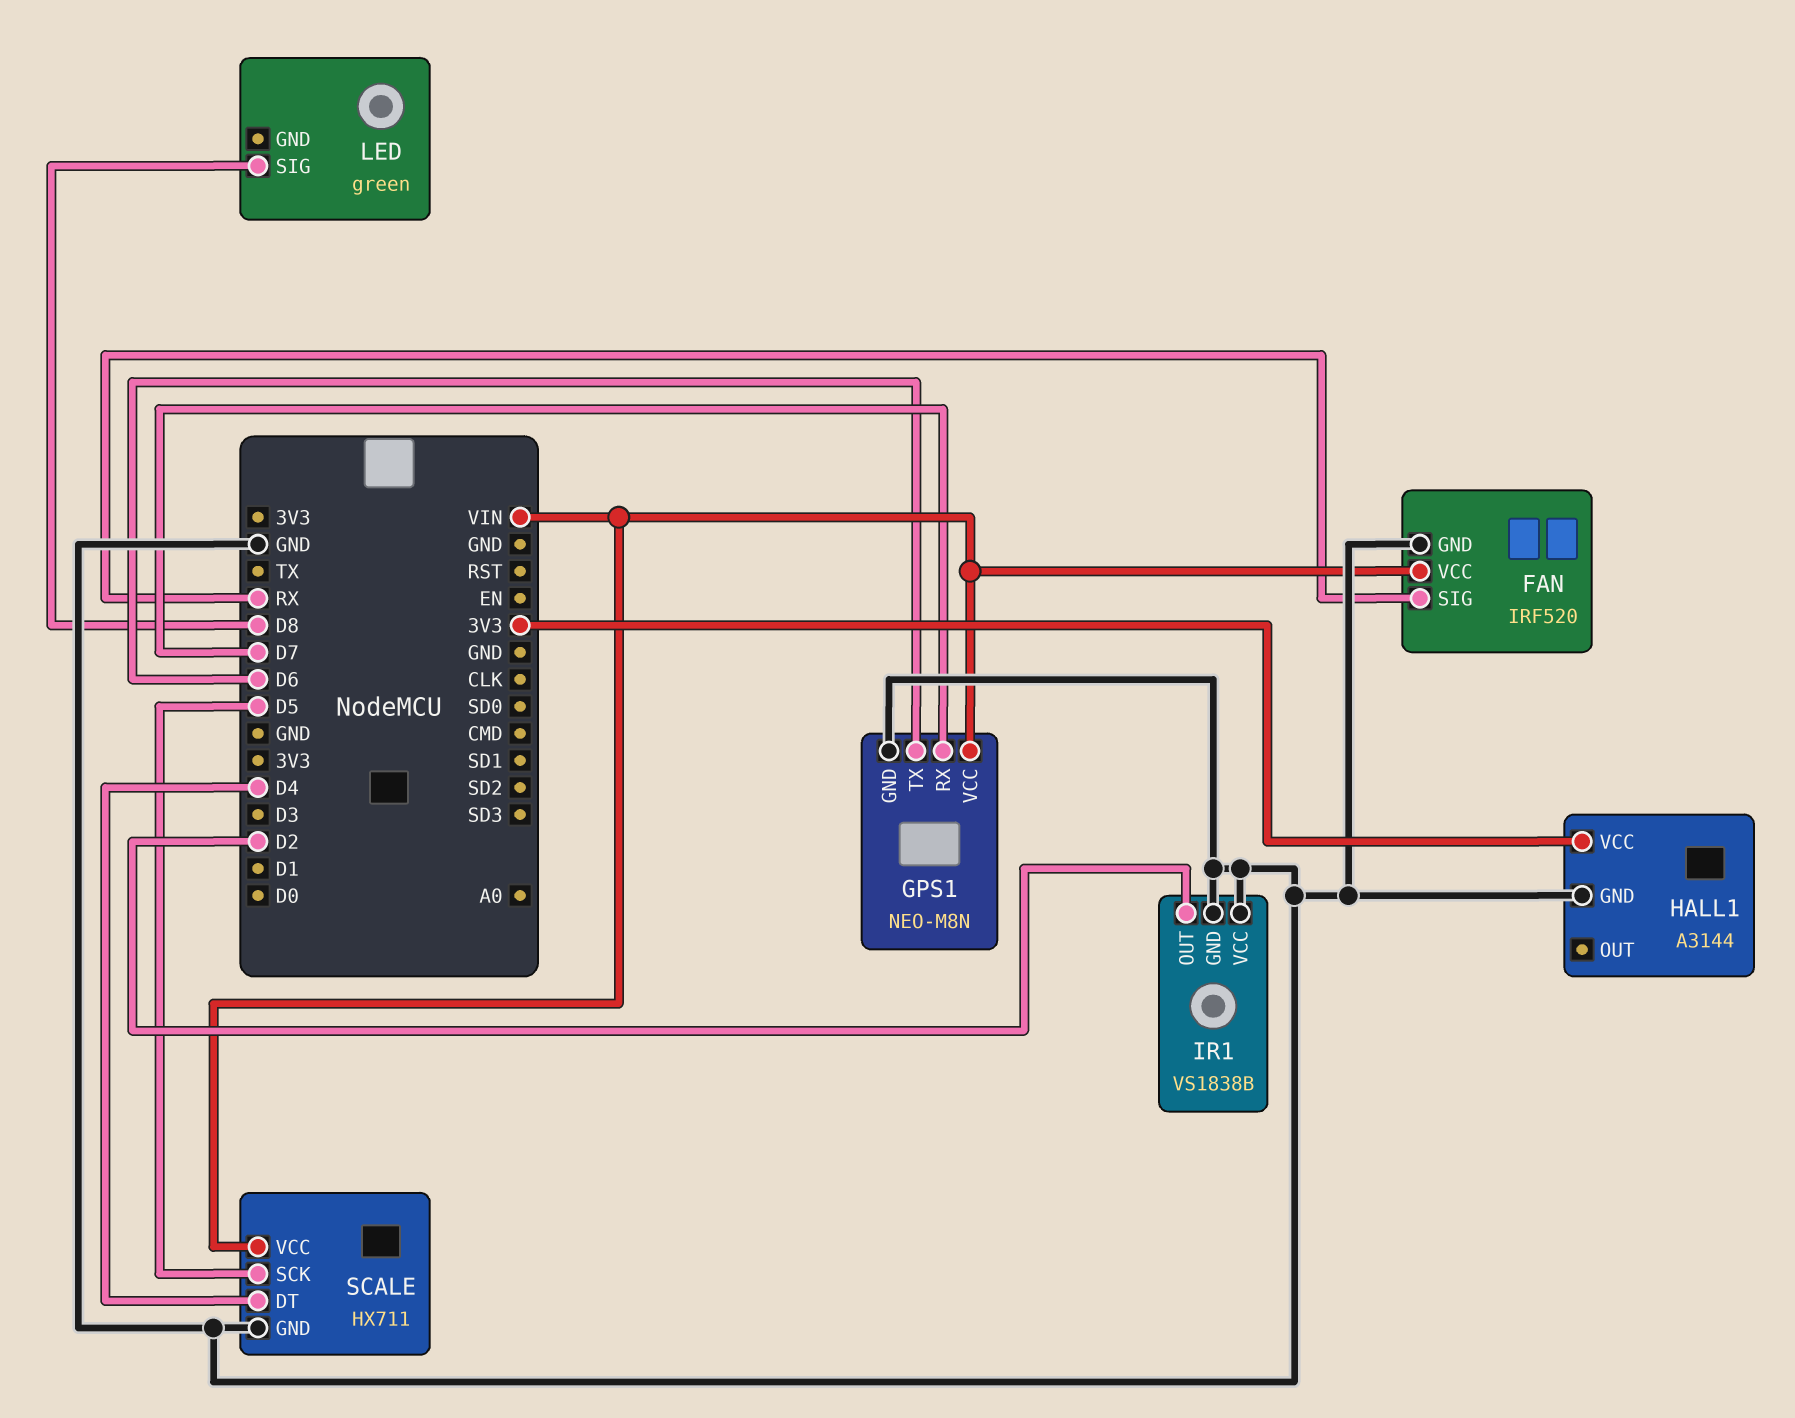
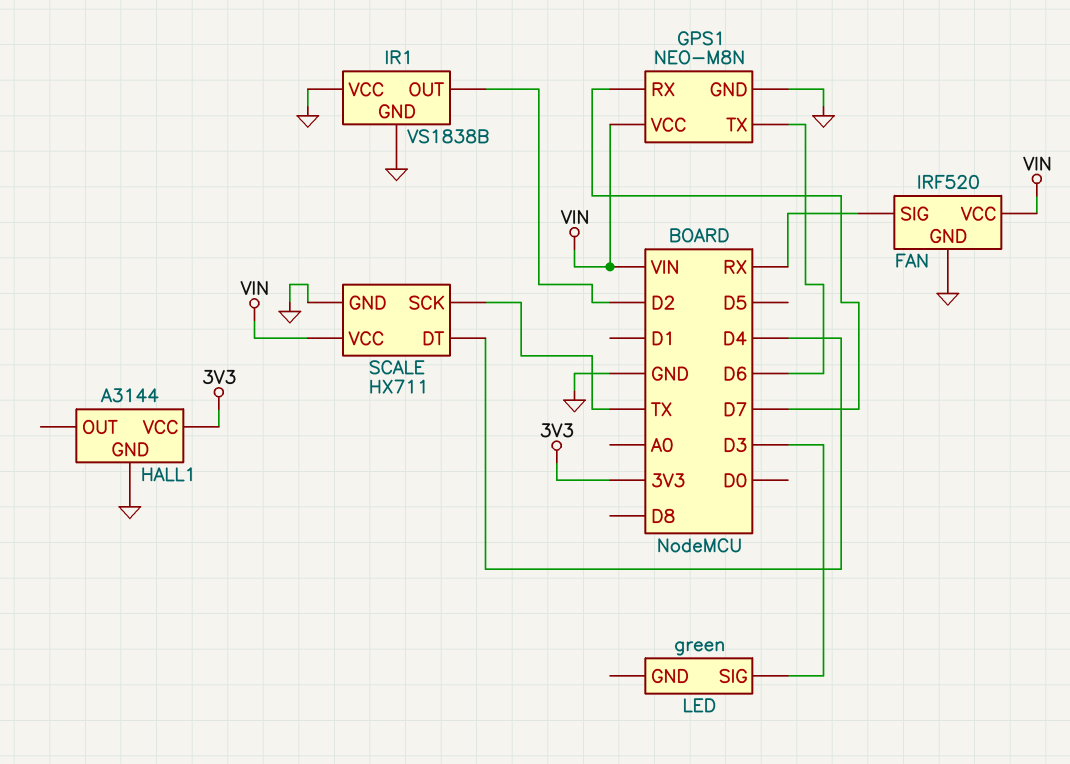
LED pin SIG: D8 -> D3
SCALE pin SCK: D5 -> TX

